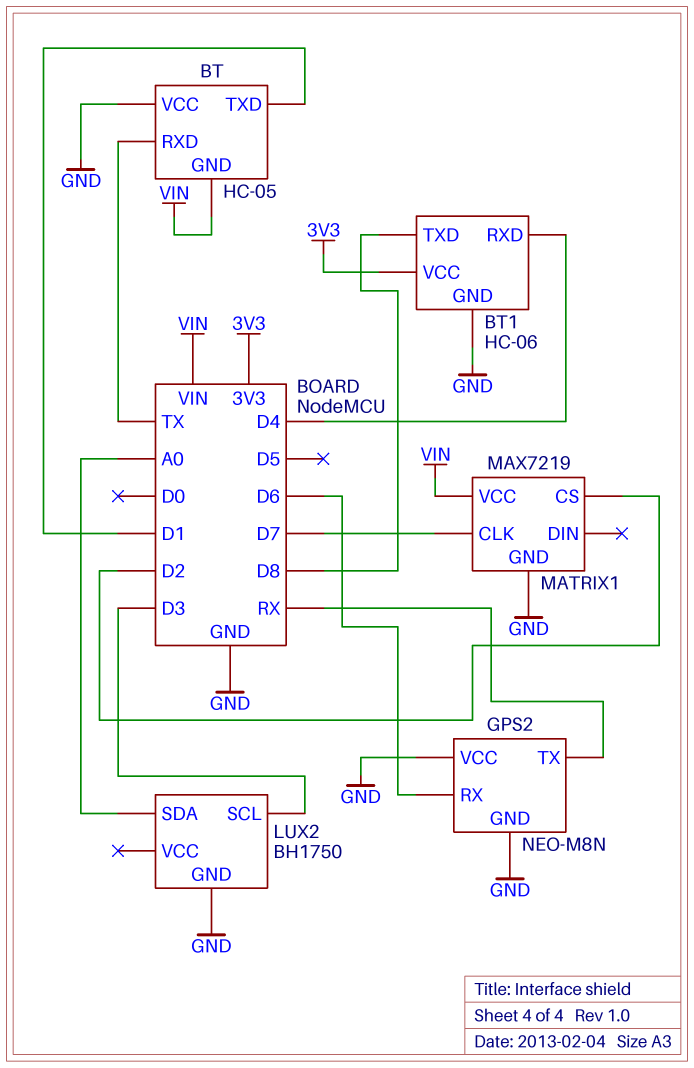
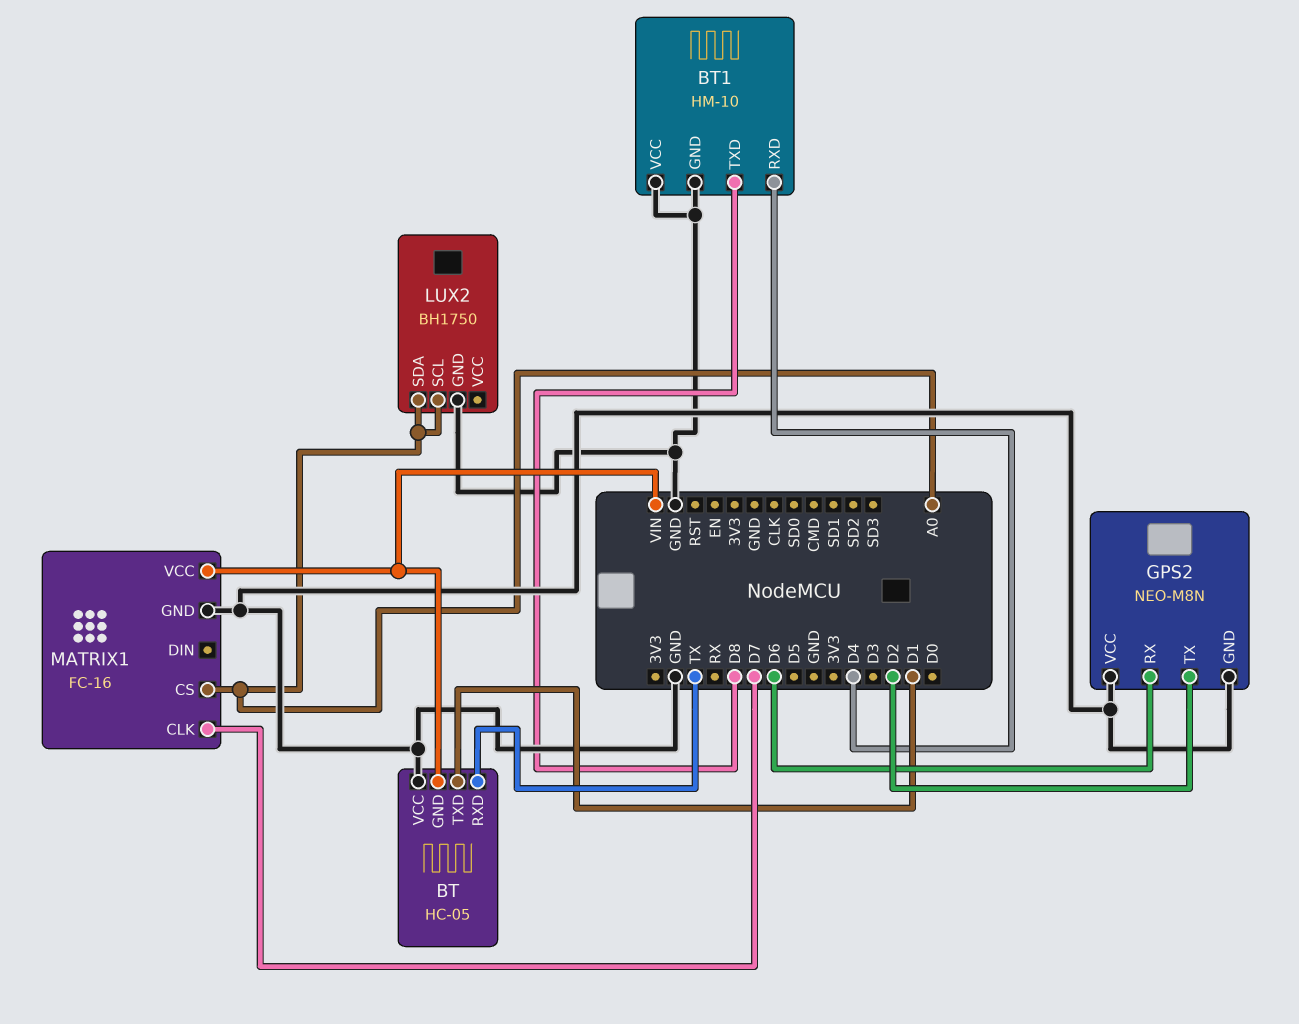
BT1: HC-06 -> HM-10
BT1 pin VCC: 3V3 -> GND
GPS2 pin TX: RX -> D2
LUX2 pin SCL: D3 -> A0
MATRIX1: MAX7219 -> FC-16
MATRIX1 pin CS: D2 -> A0

